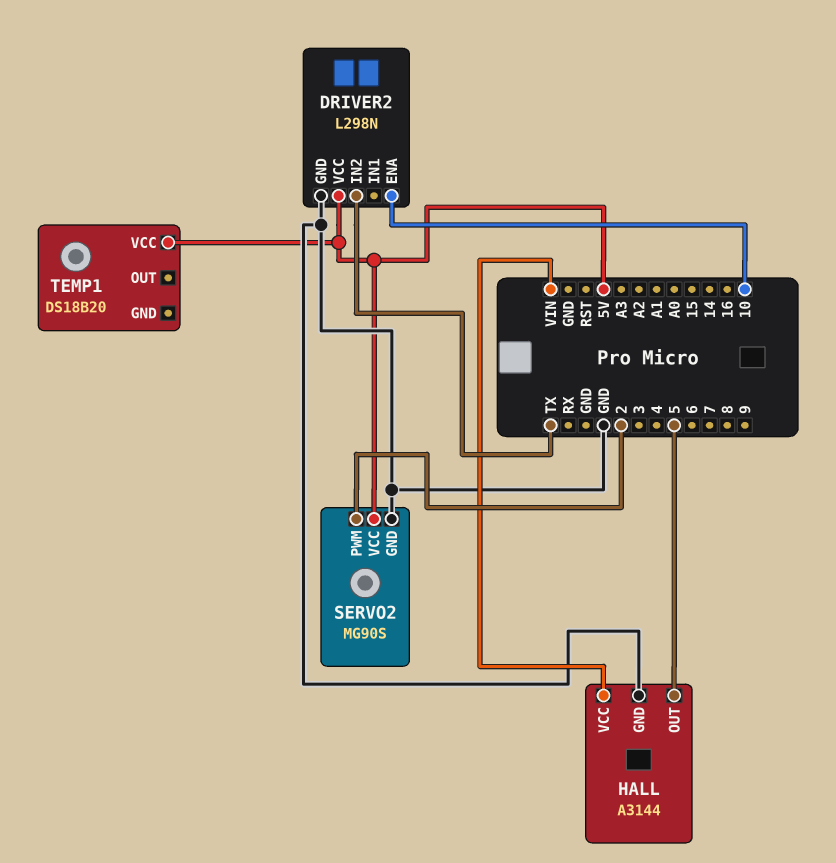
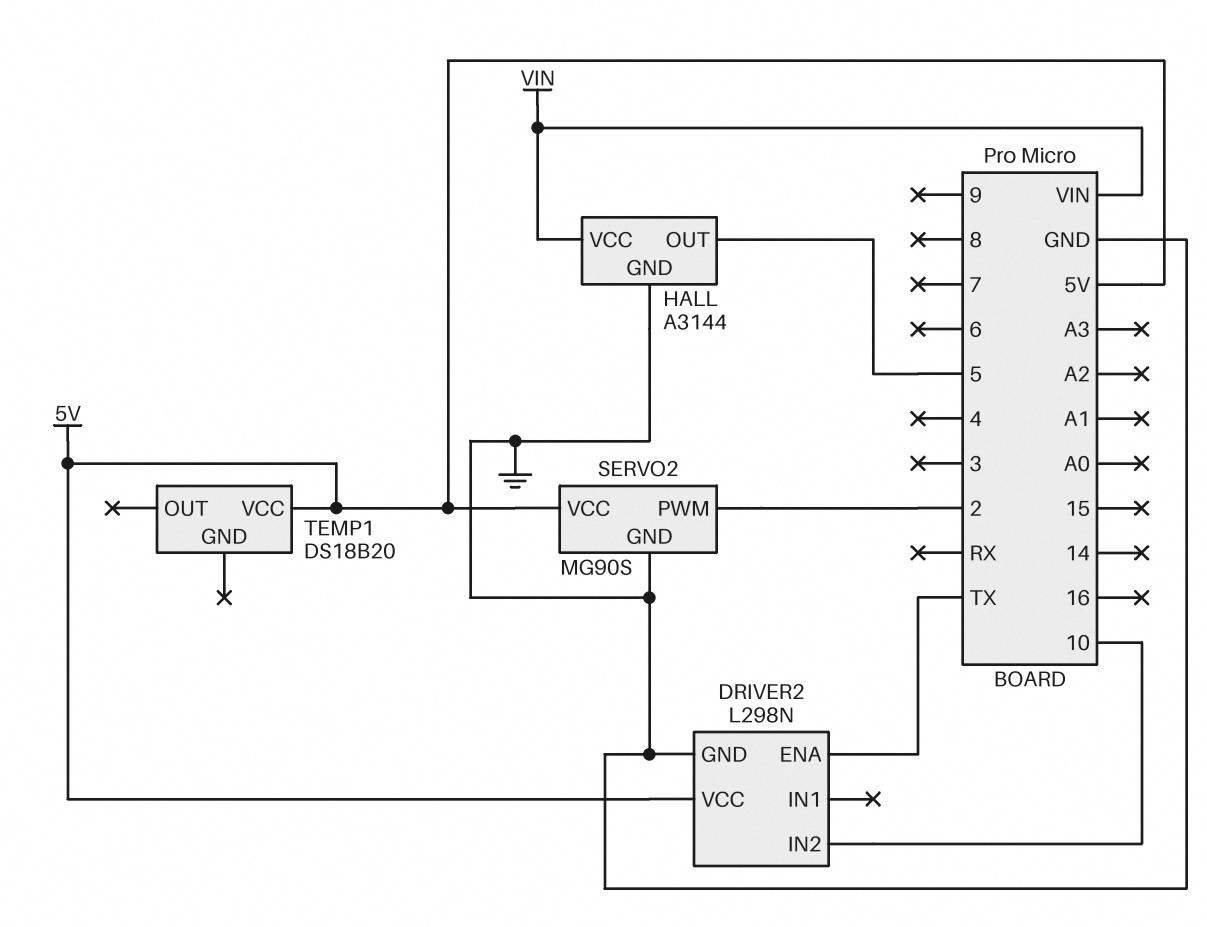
DRIVER2 pin ENA: 10 -> TX
DRIVER2 pin IN2: TX -> 10

